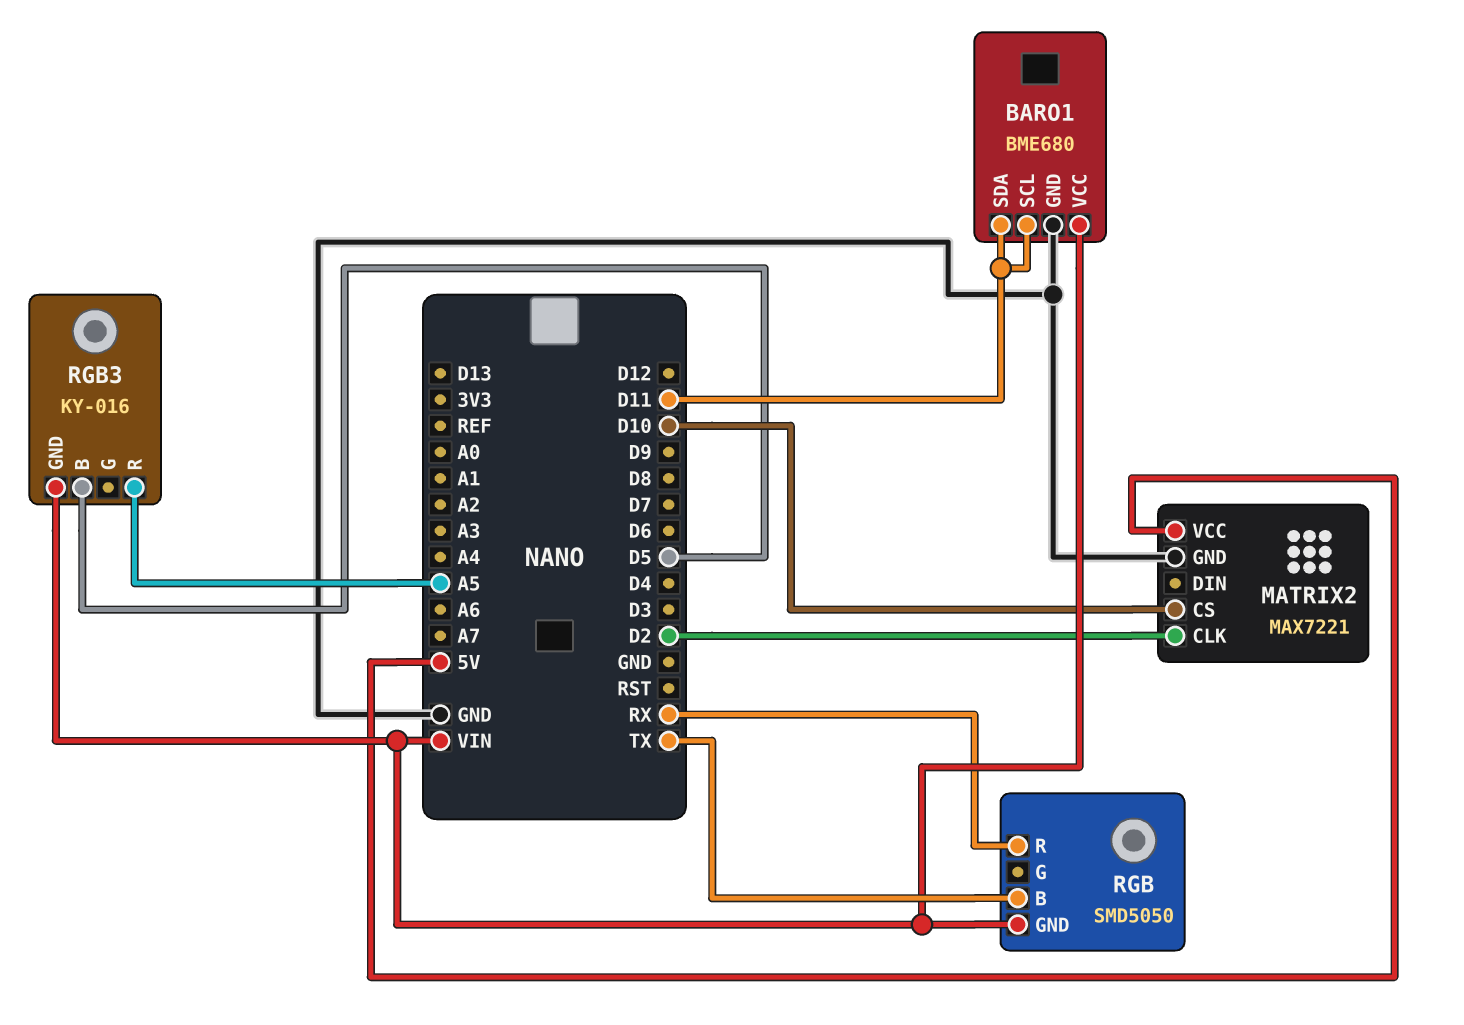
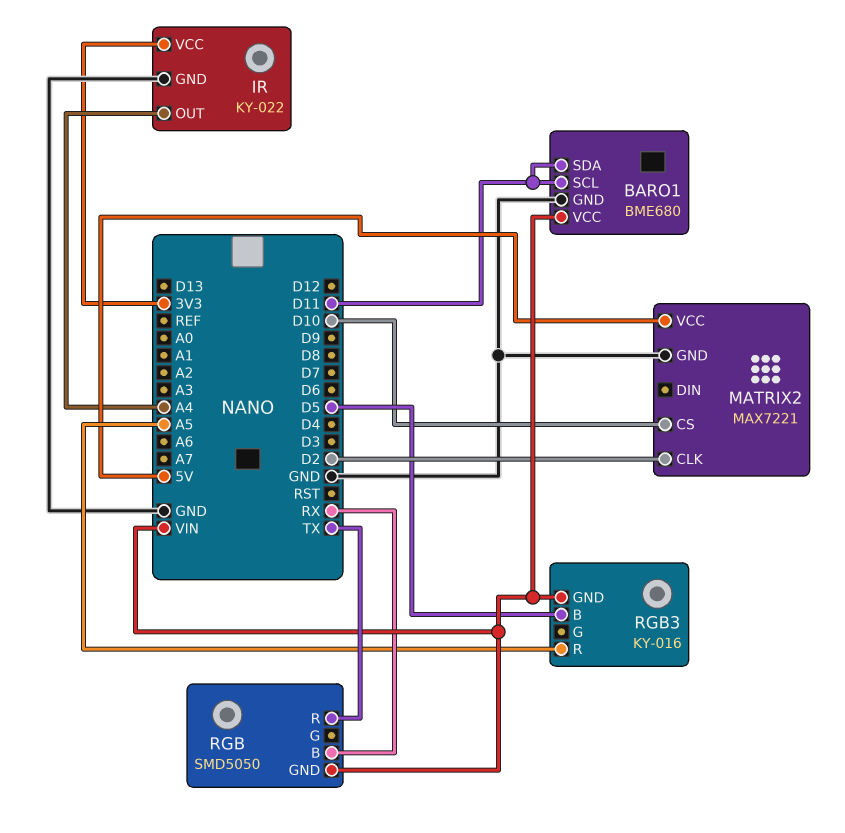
IR: none -> KY-022
IR pin GND: none -> GND
IR pin OUT: none -> A4
IR pin VCC: none -> 3V3
RGB pin B: TX -> RX
RGB pin R: RX -> TX

